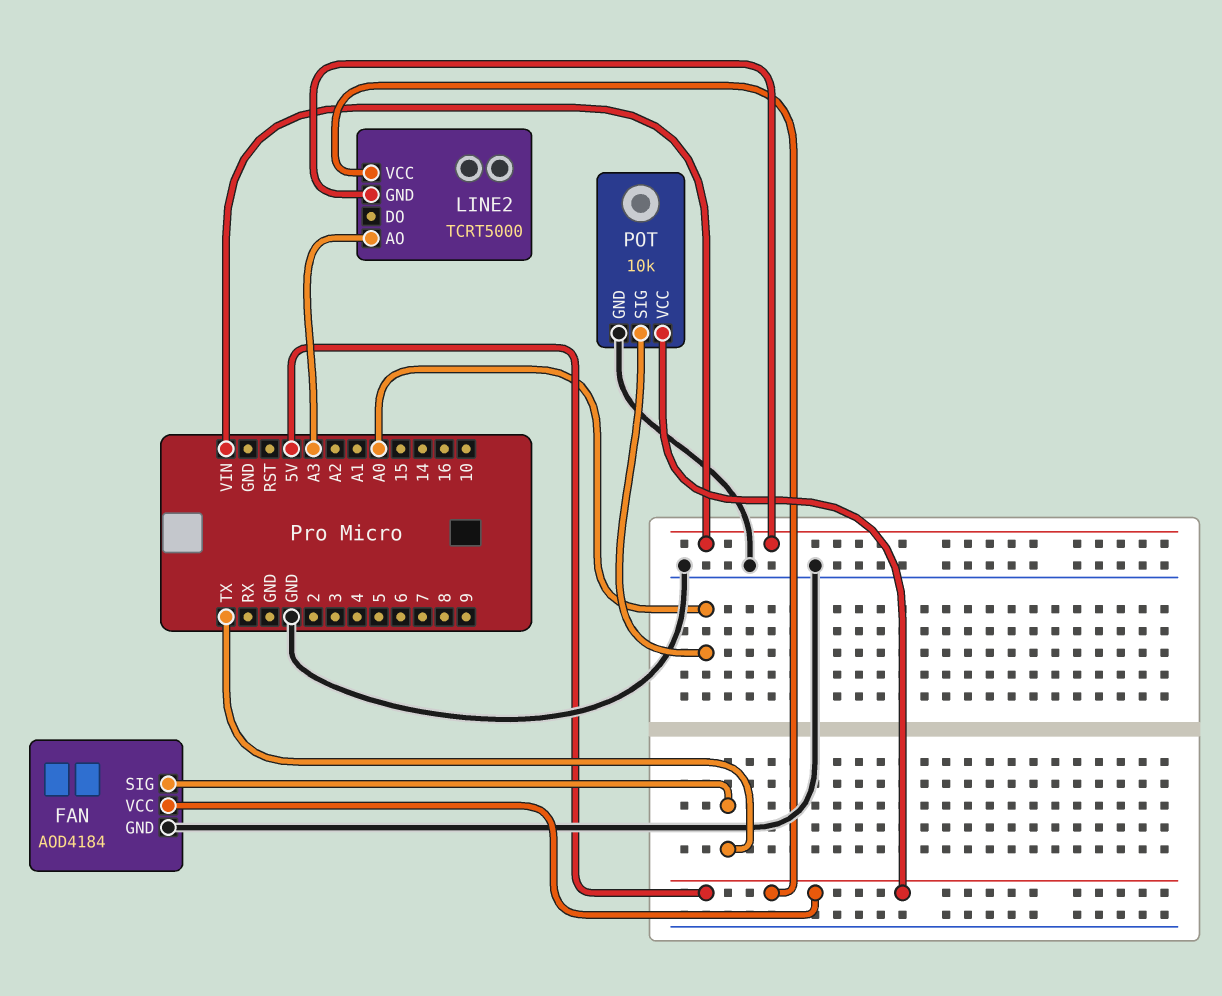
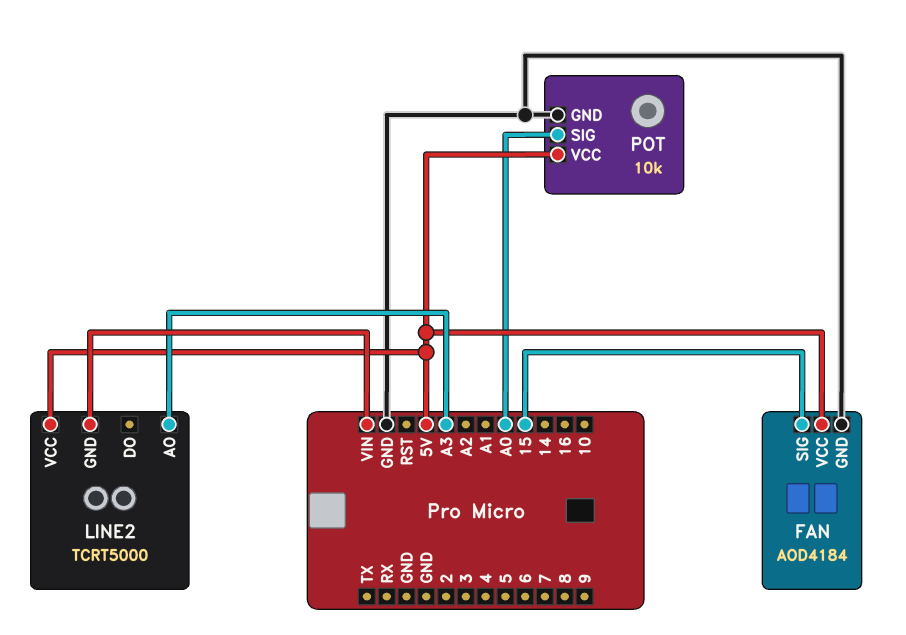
FAN pin SIG: TX -> 15

